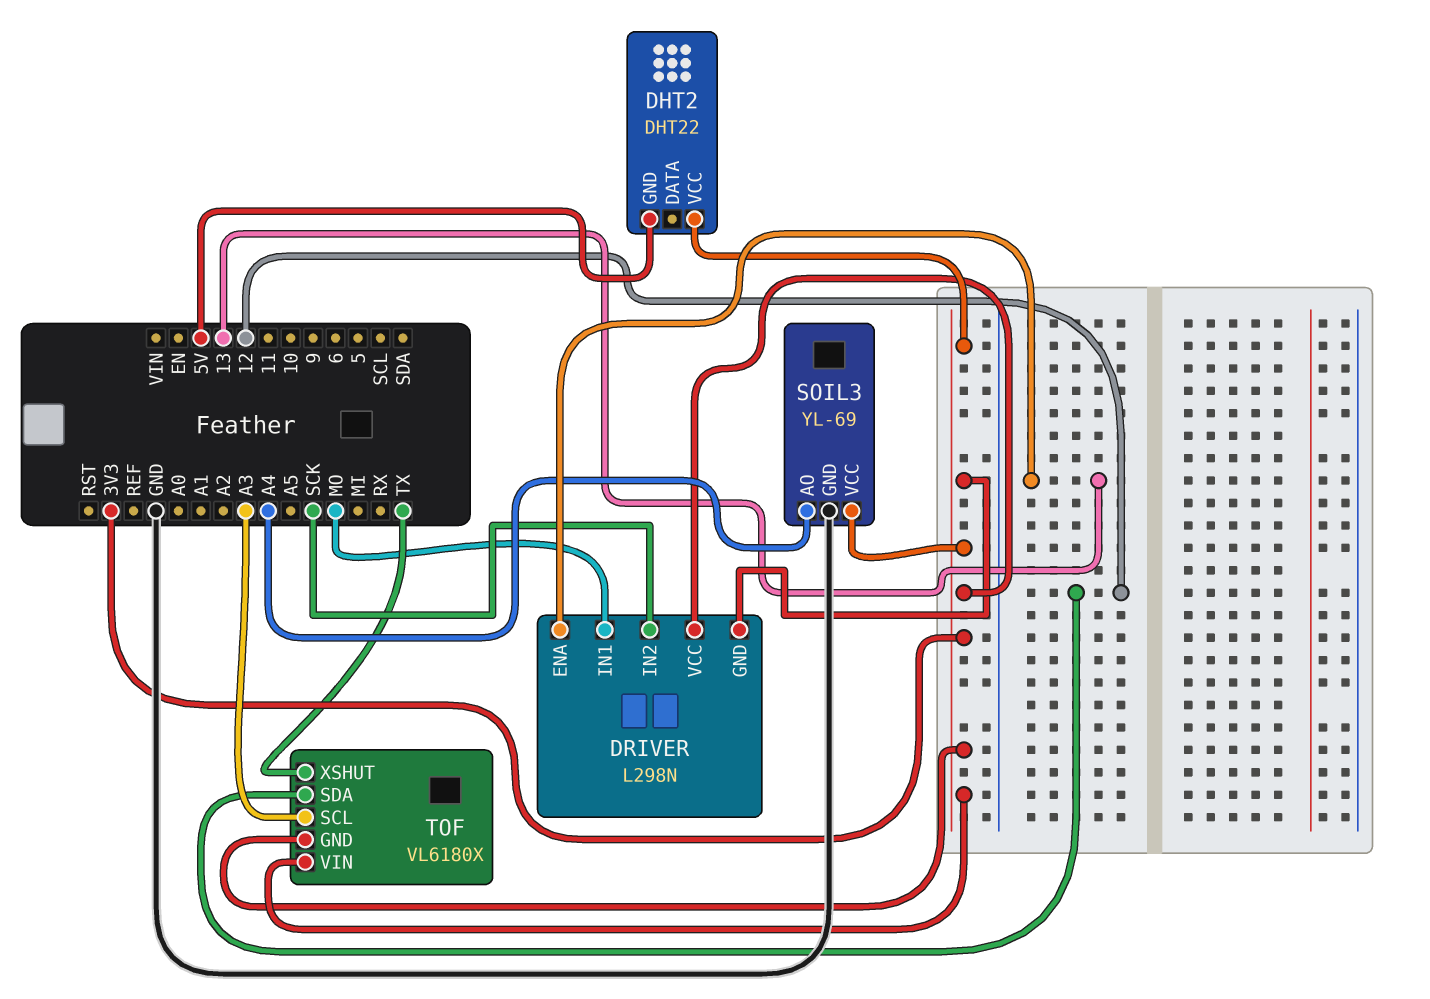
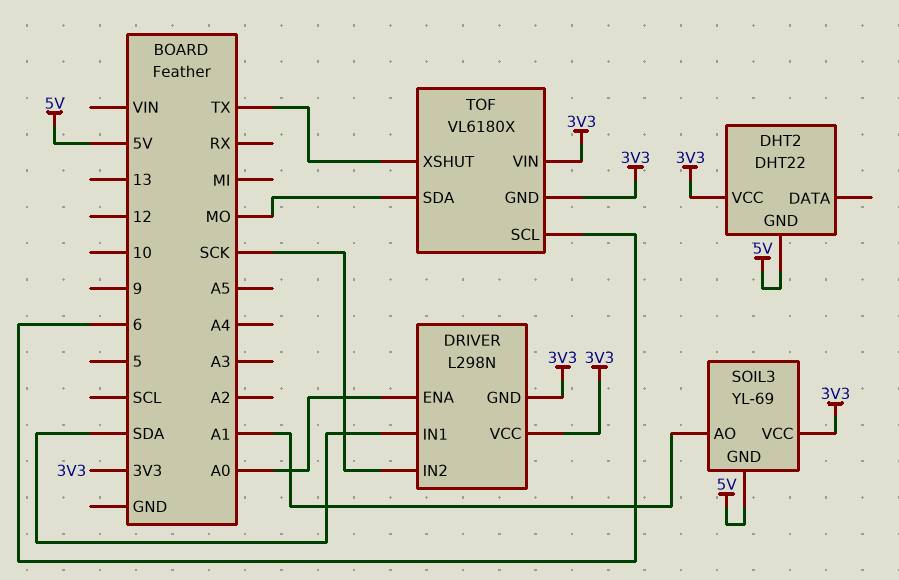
DRIVER pin ENA: 13 -> A0
DRIVER pin IN1: MO -> SDA
SOIL3 pin AO: A4 -> A1
SOIL3 pin GND: GND -> 5V
TOF pin SCL: A3 -> 6
TOF pin SDA: 12 -> MO

